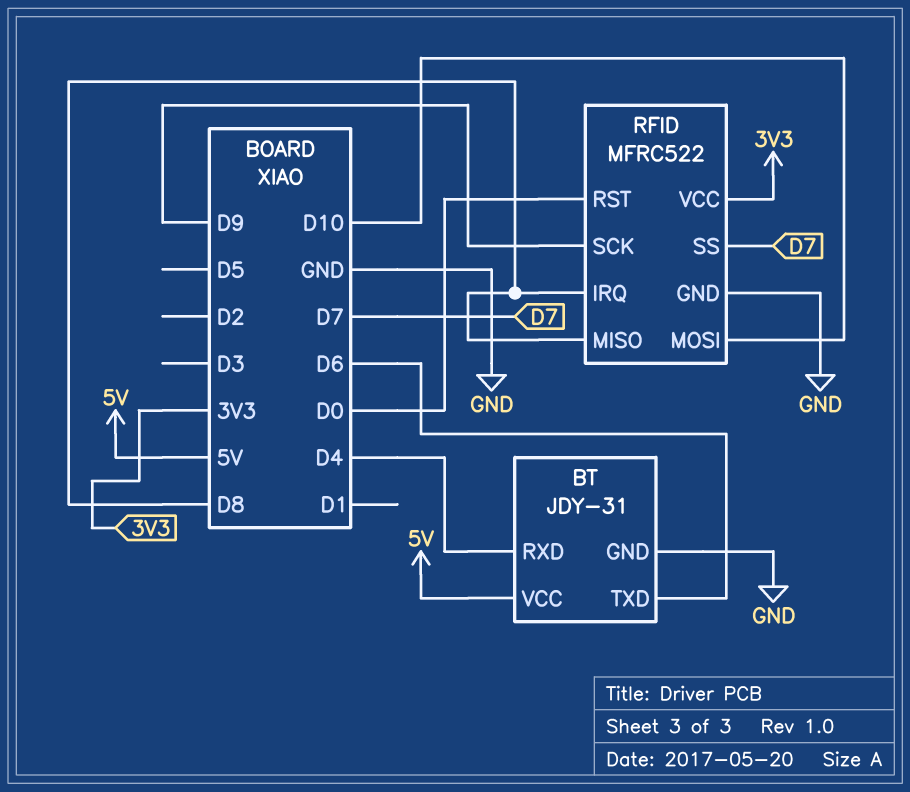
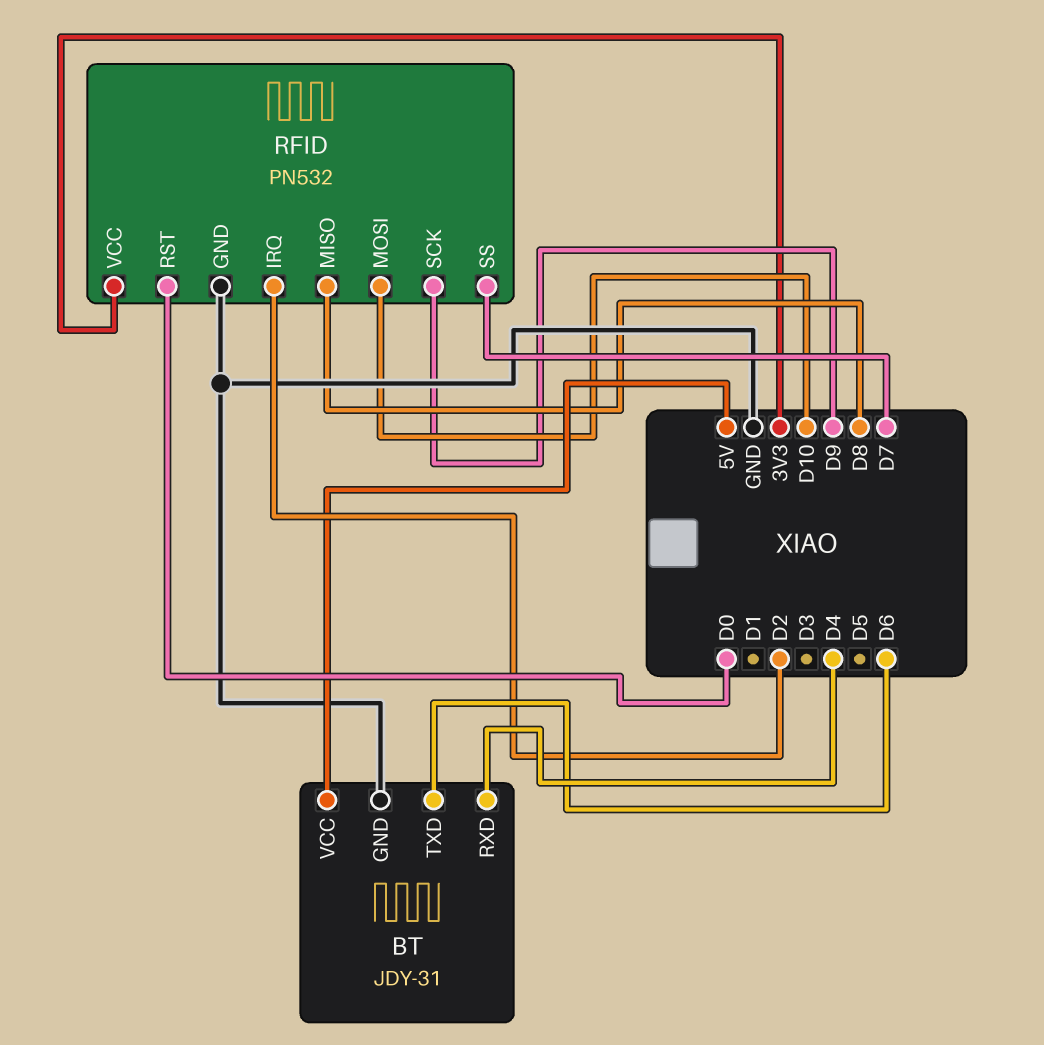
RFID: MFRC522 -> PN532
RFID pin IRQ: D8 -> D2

